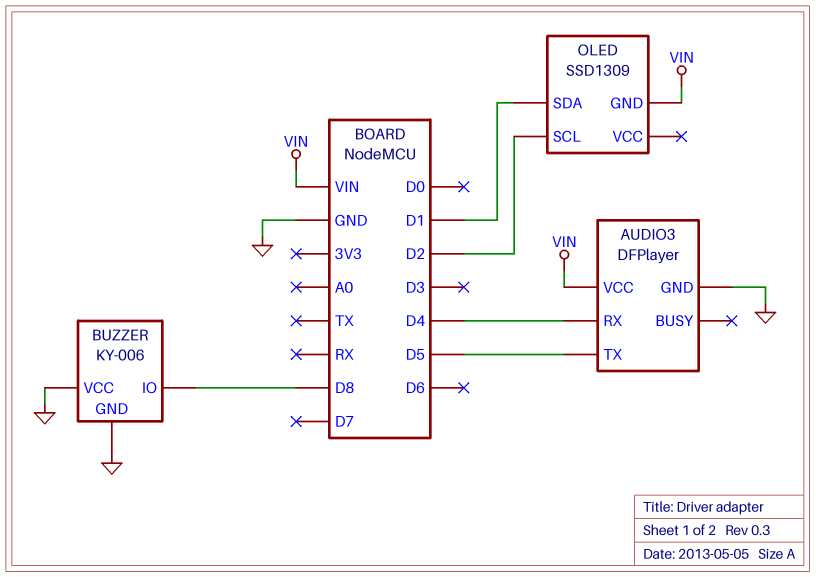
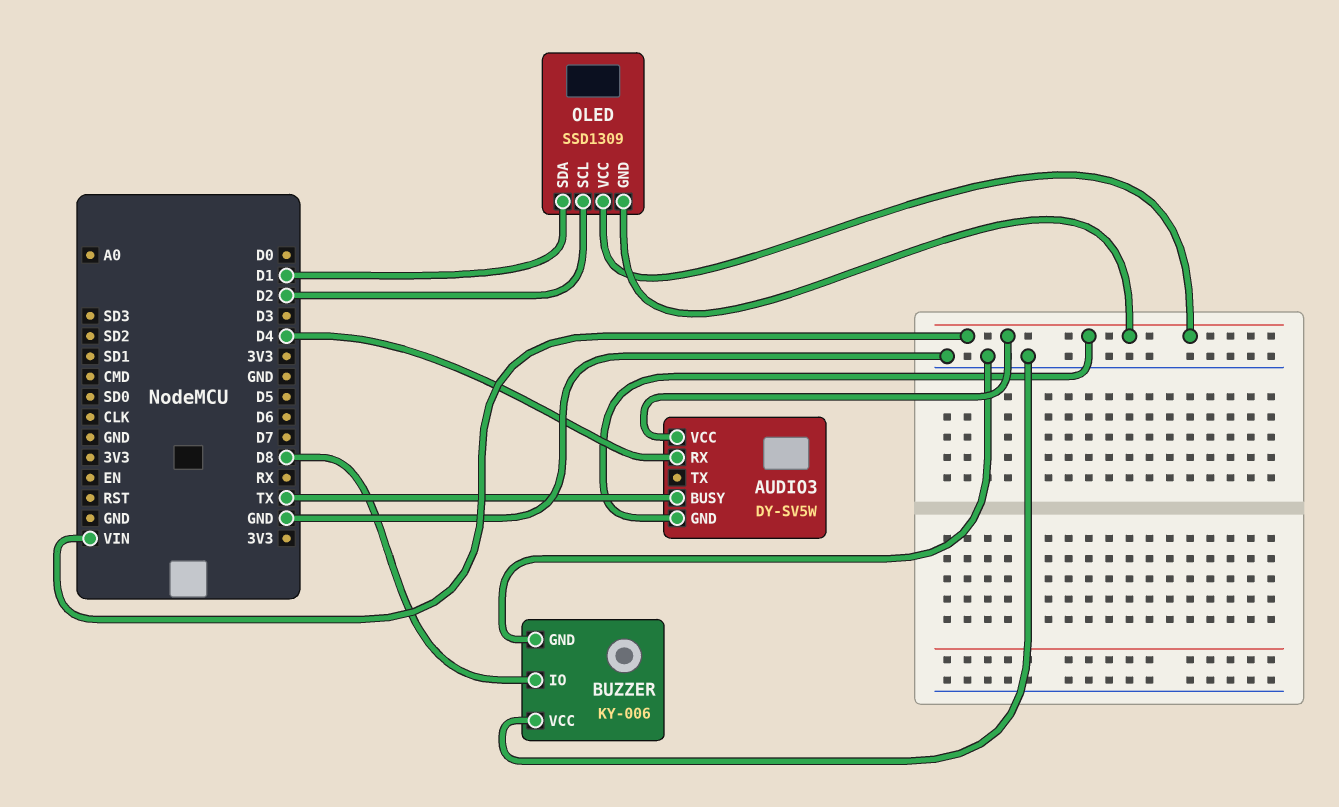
AUDIO3: DFPlayer -> DY-SV5W
AUDIO3 pin BUSY: none -> TX
AUDIO3 pin GND: GND -> VIN
AUDIO3 pin TX: D5 -> none
OLED pin VCC: none -> VIN

